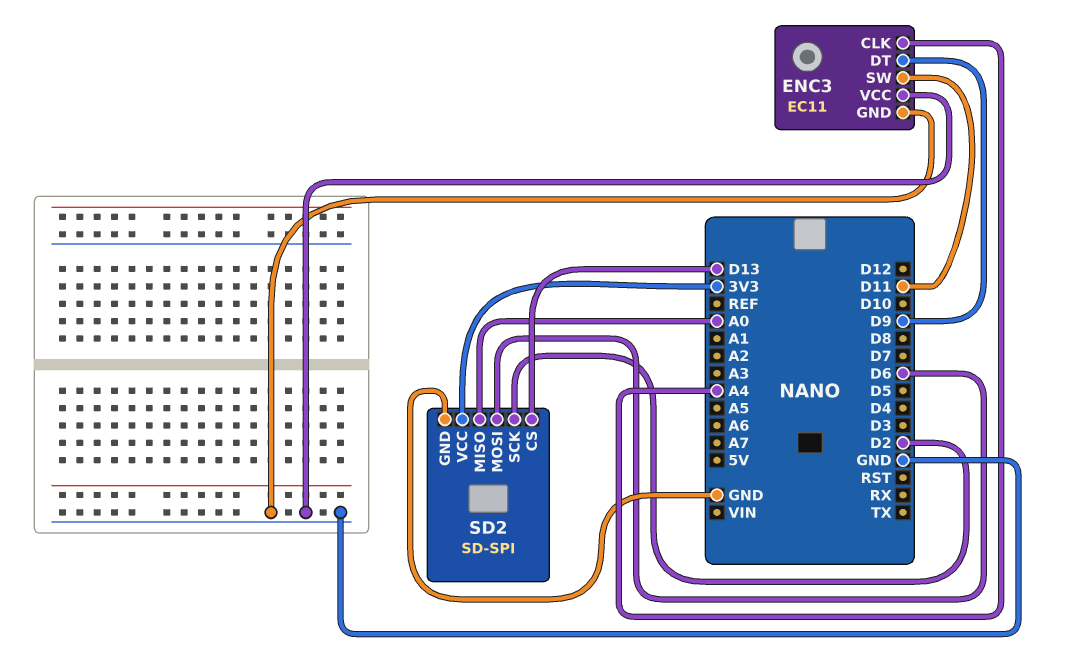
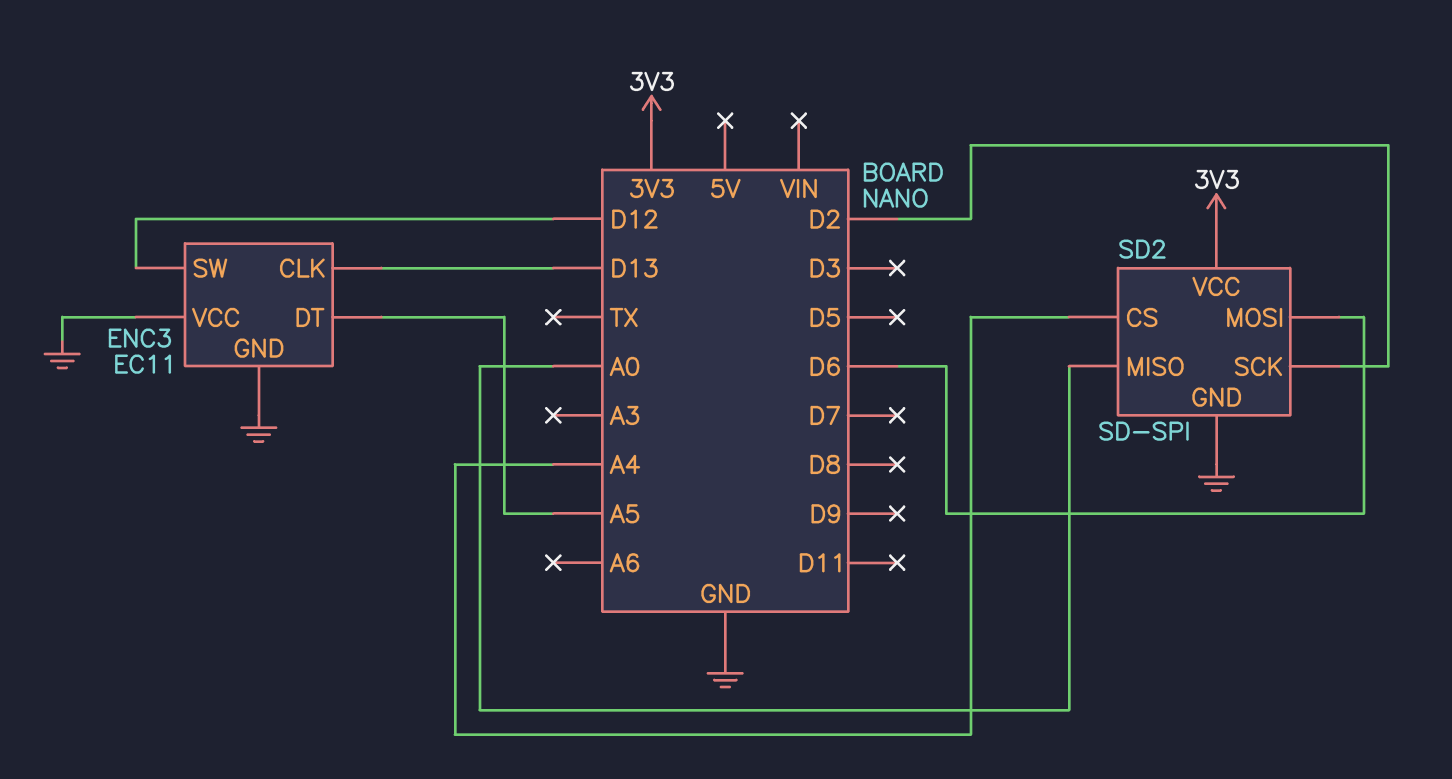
ENC3 pin CLK: A4 -> D13
ENC3 pin DT: D9 -> A5
ENC3 pin SW: D11 -> D12
SD2 pin CS: D13 -> A4

